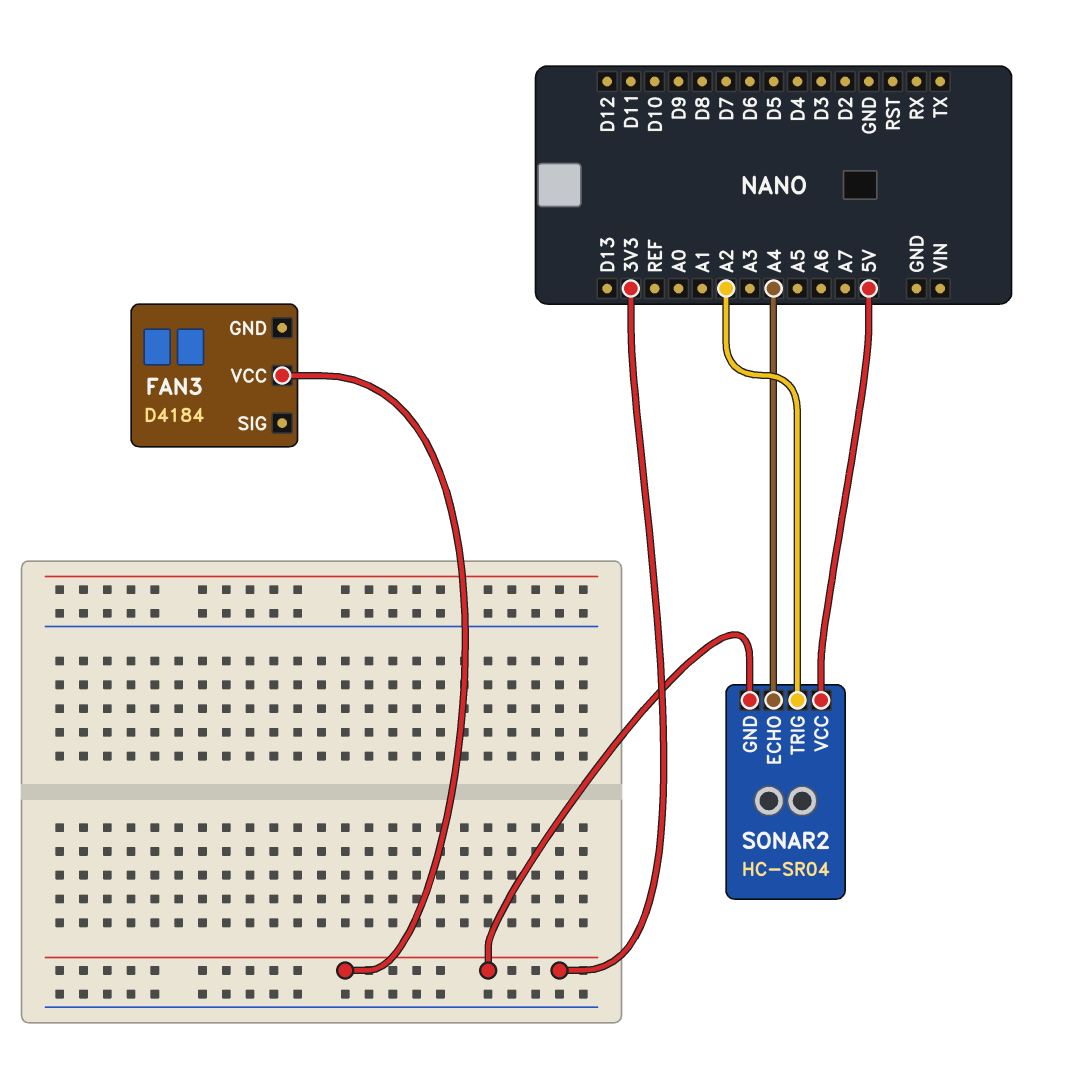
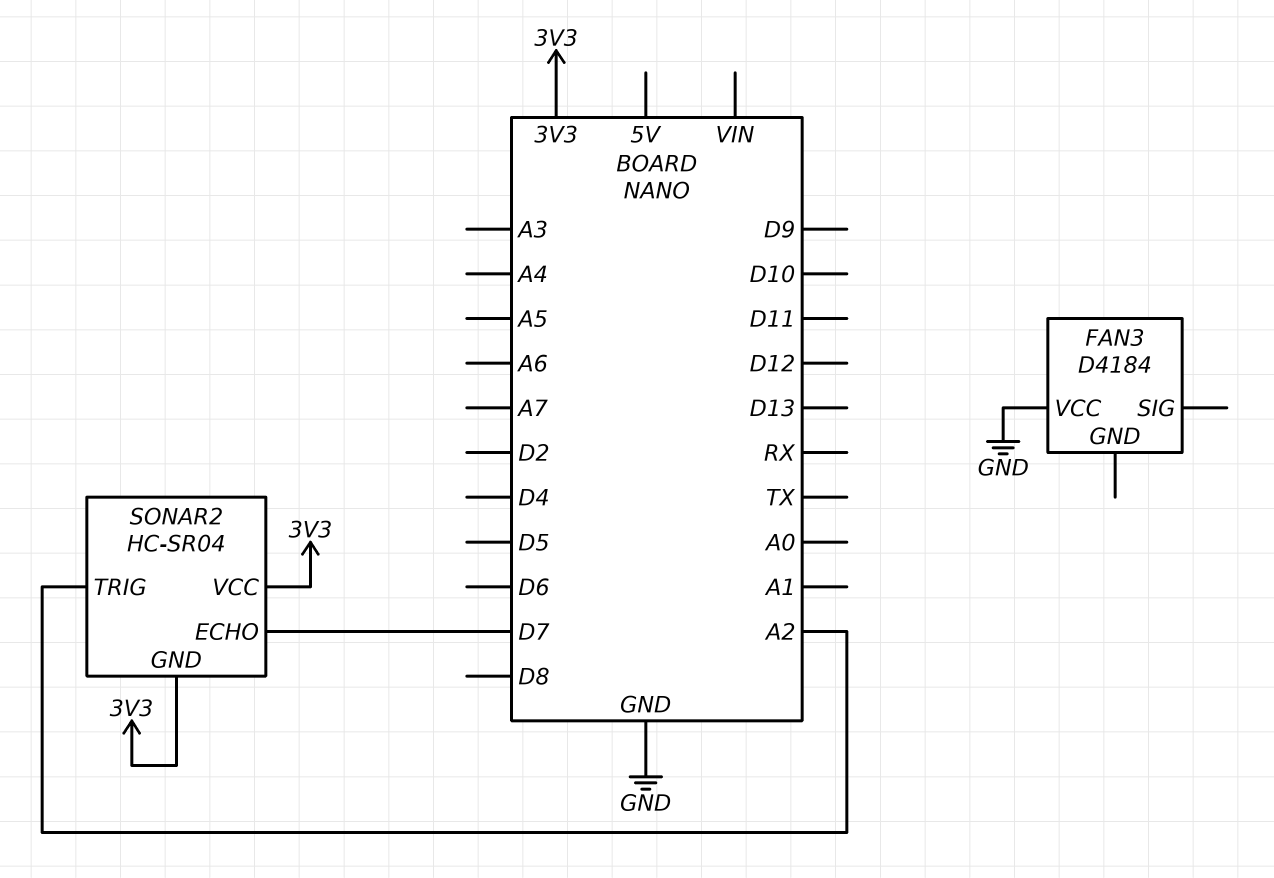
FAN3 pin VCC: 3V3 -> GND
SONAR2 pin ECHO: A4 -> D7
SONAR2 pin VCC: 5V -> 3V3

